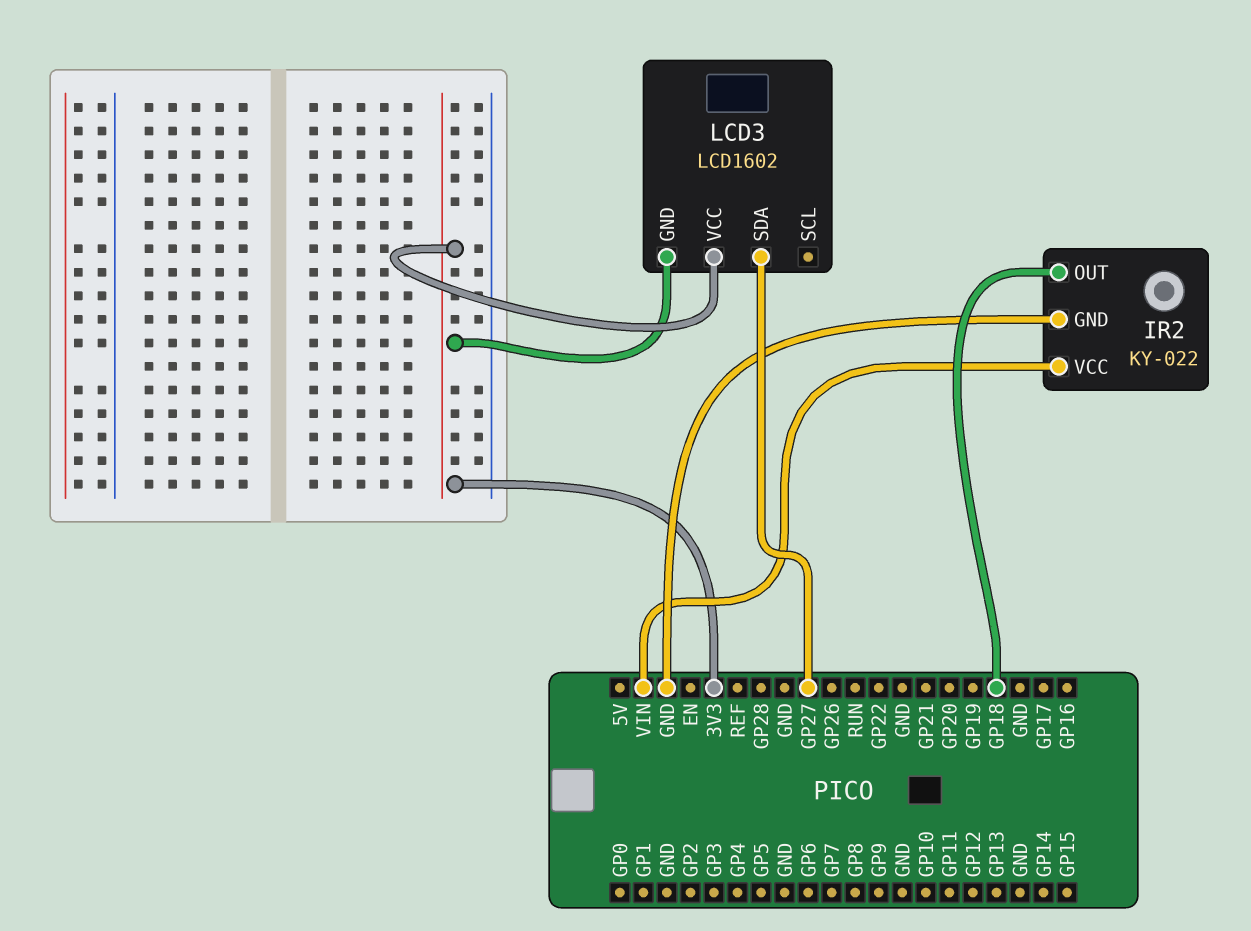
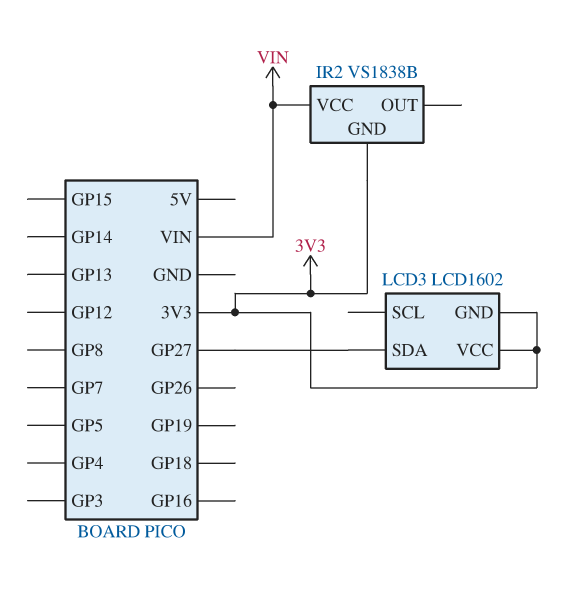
IR2: KY-022 -> VS1838B
IR2 pin GND: GND -> 3V3
IR2 pin OUT: GP18 -> none

